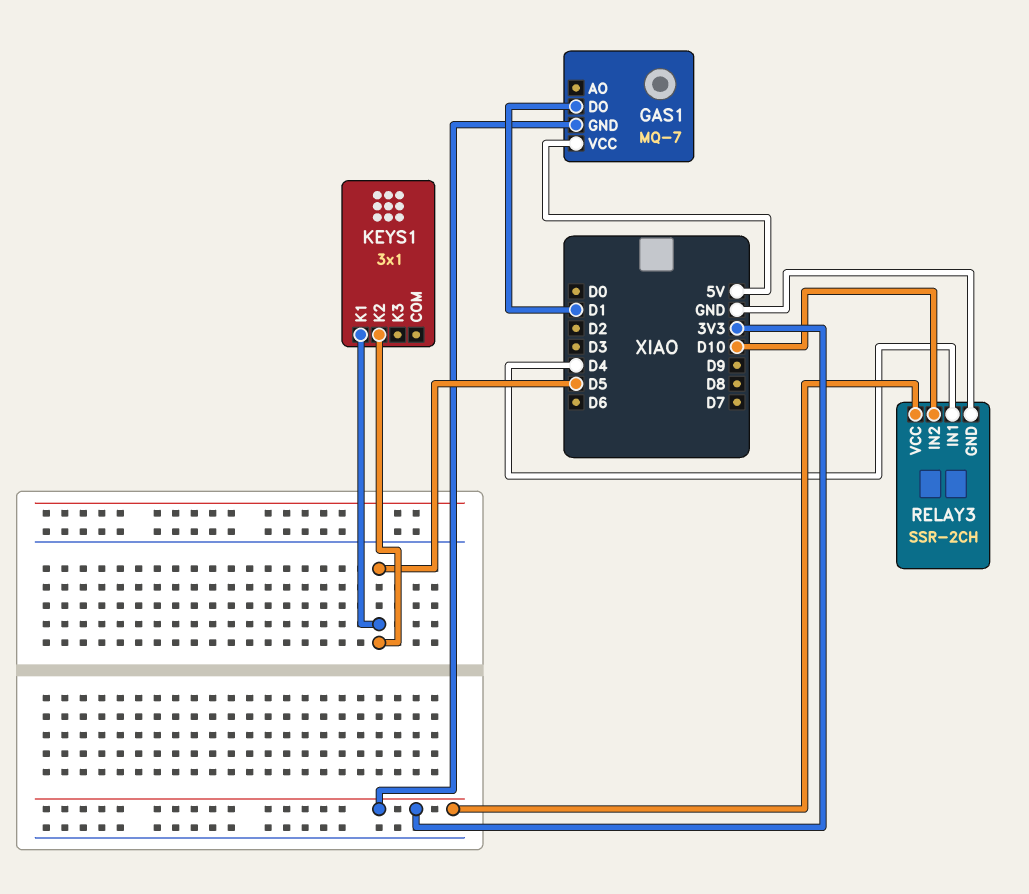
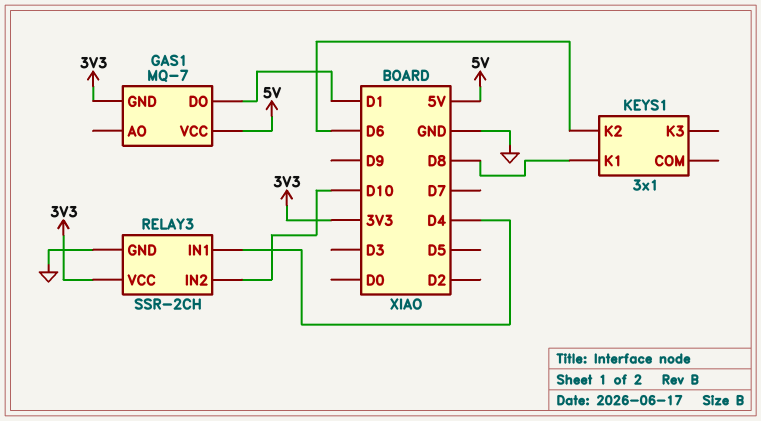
KEYS1 pin K1: D5 -> D8
KEYS1 pin K2: D5 -> D6

